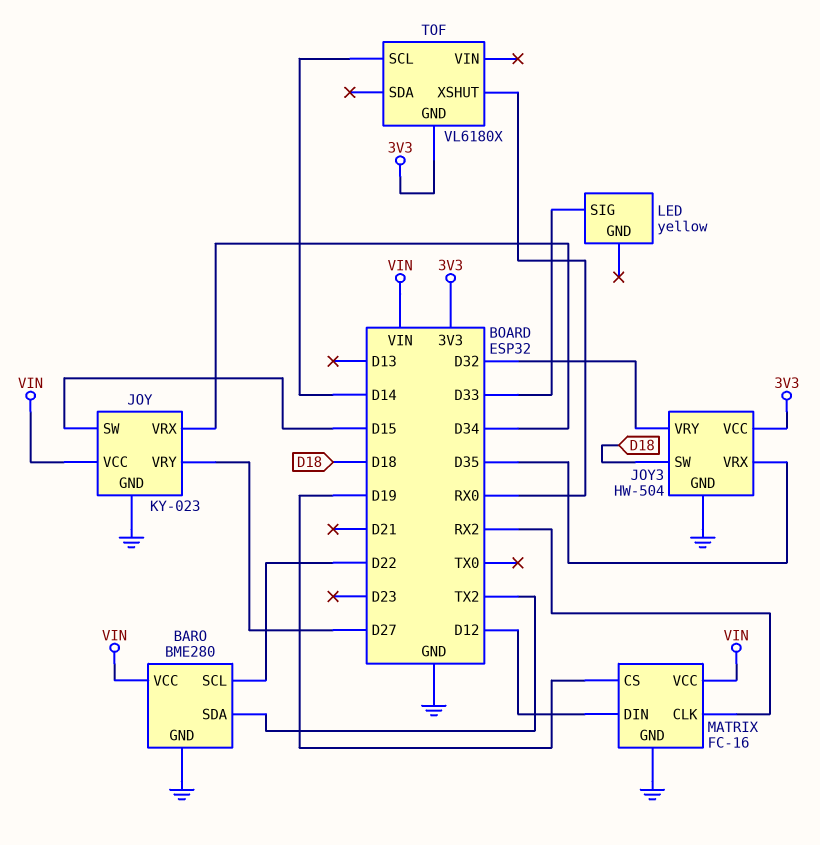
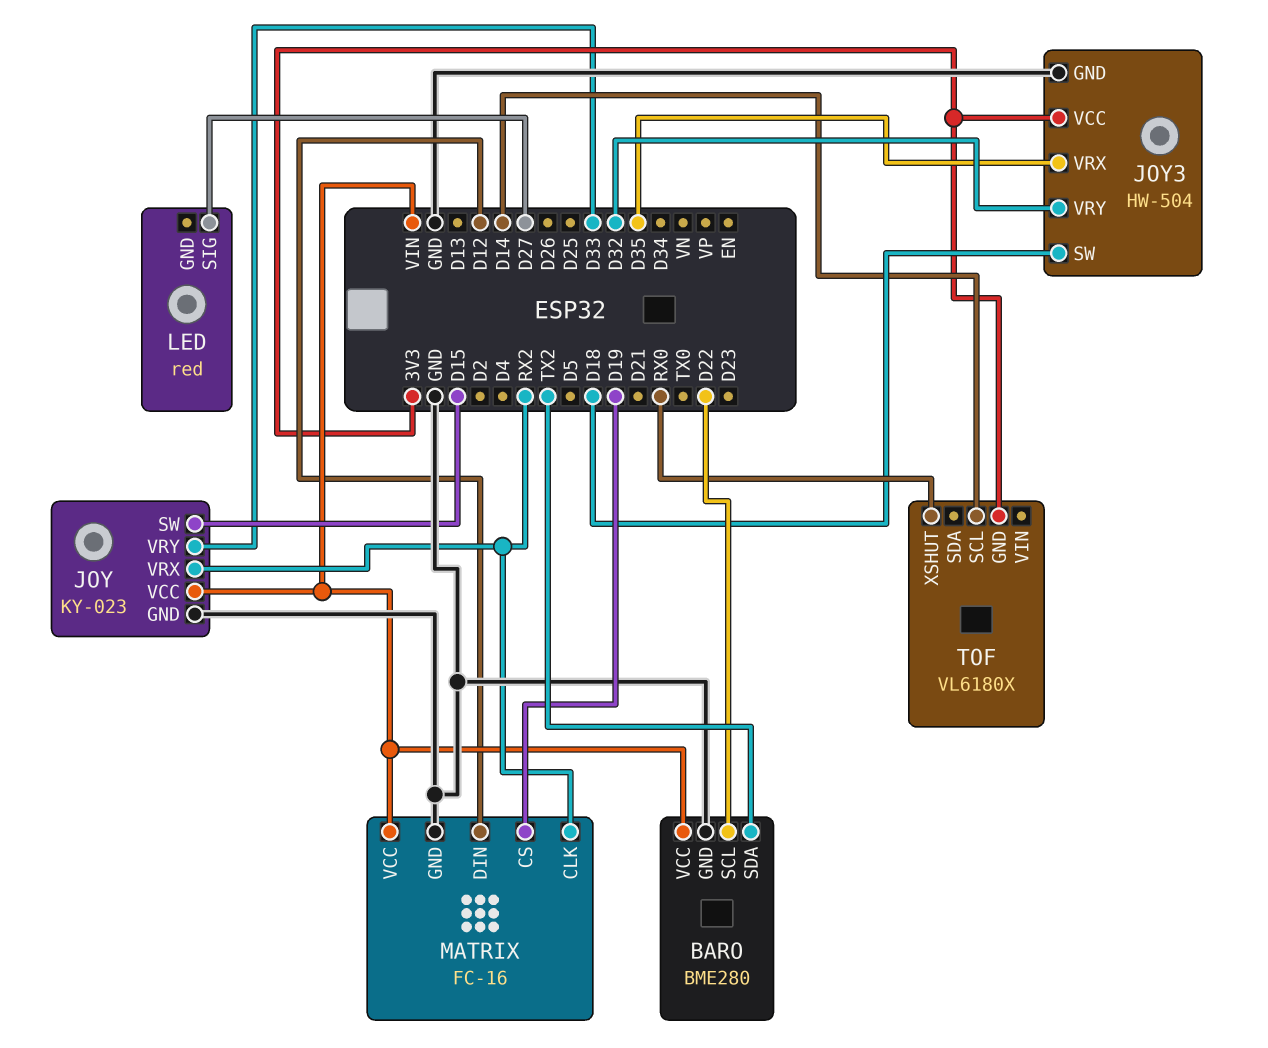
JOY pin VRX: D34 -> RX2
JOY pin VRY: D27 -> D33
LED: yellow -> red
LED pin SIG: D33 -> D27

